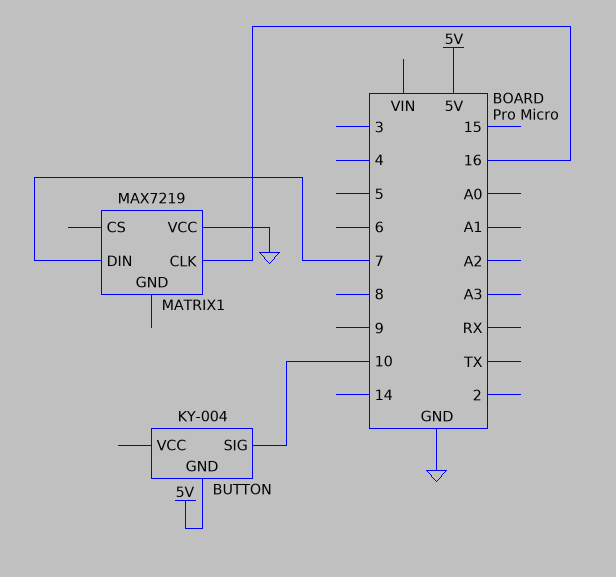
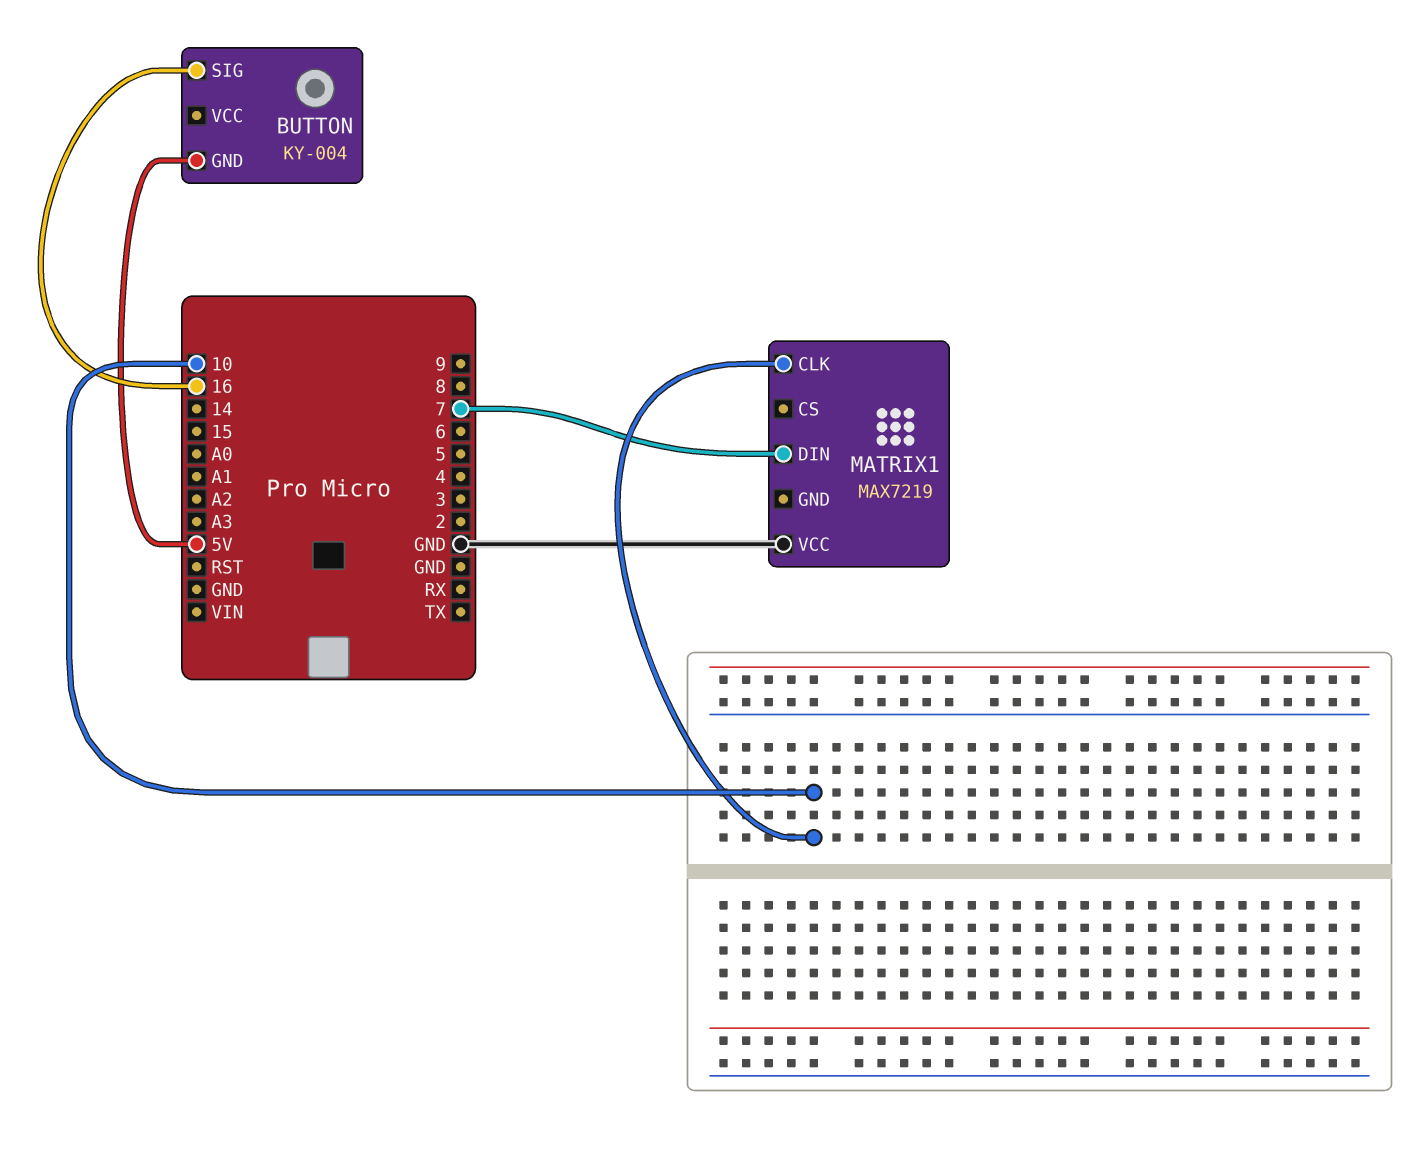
BUTTON pin SIG: 10 -> 16
MATRIX1 pin CLK: 16 -> 10

